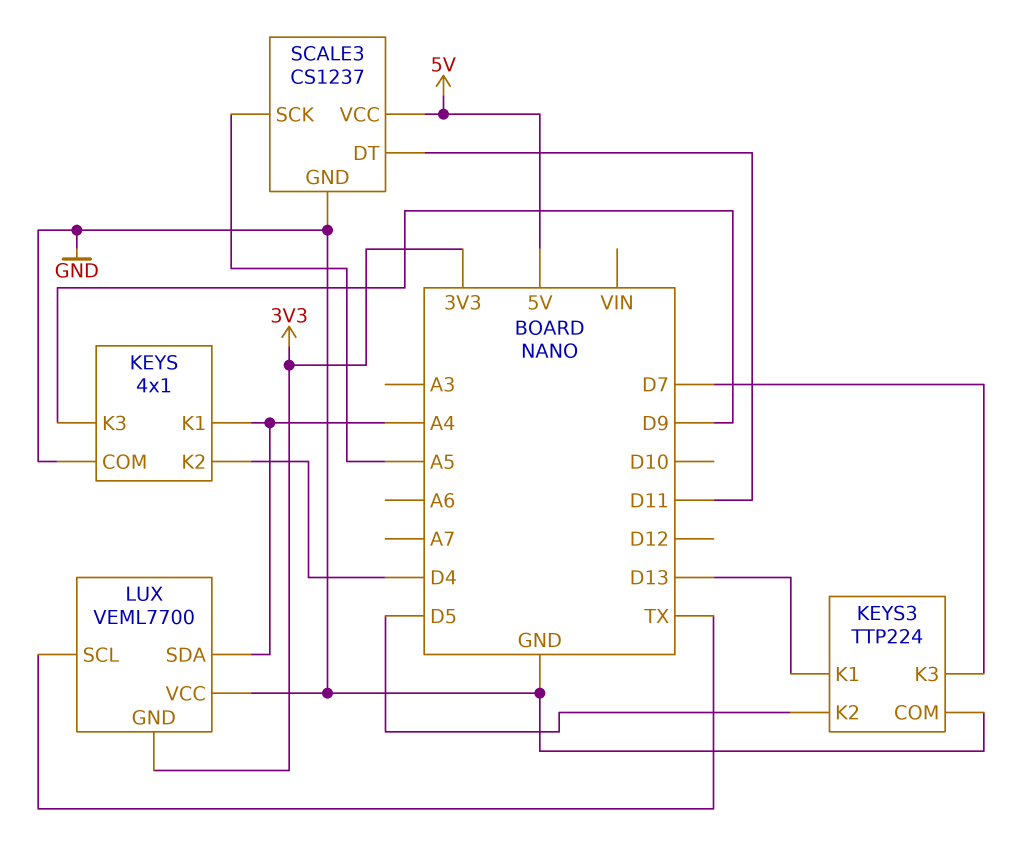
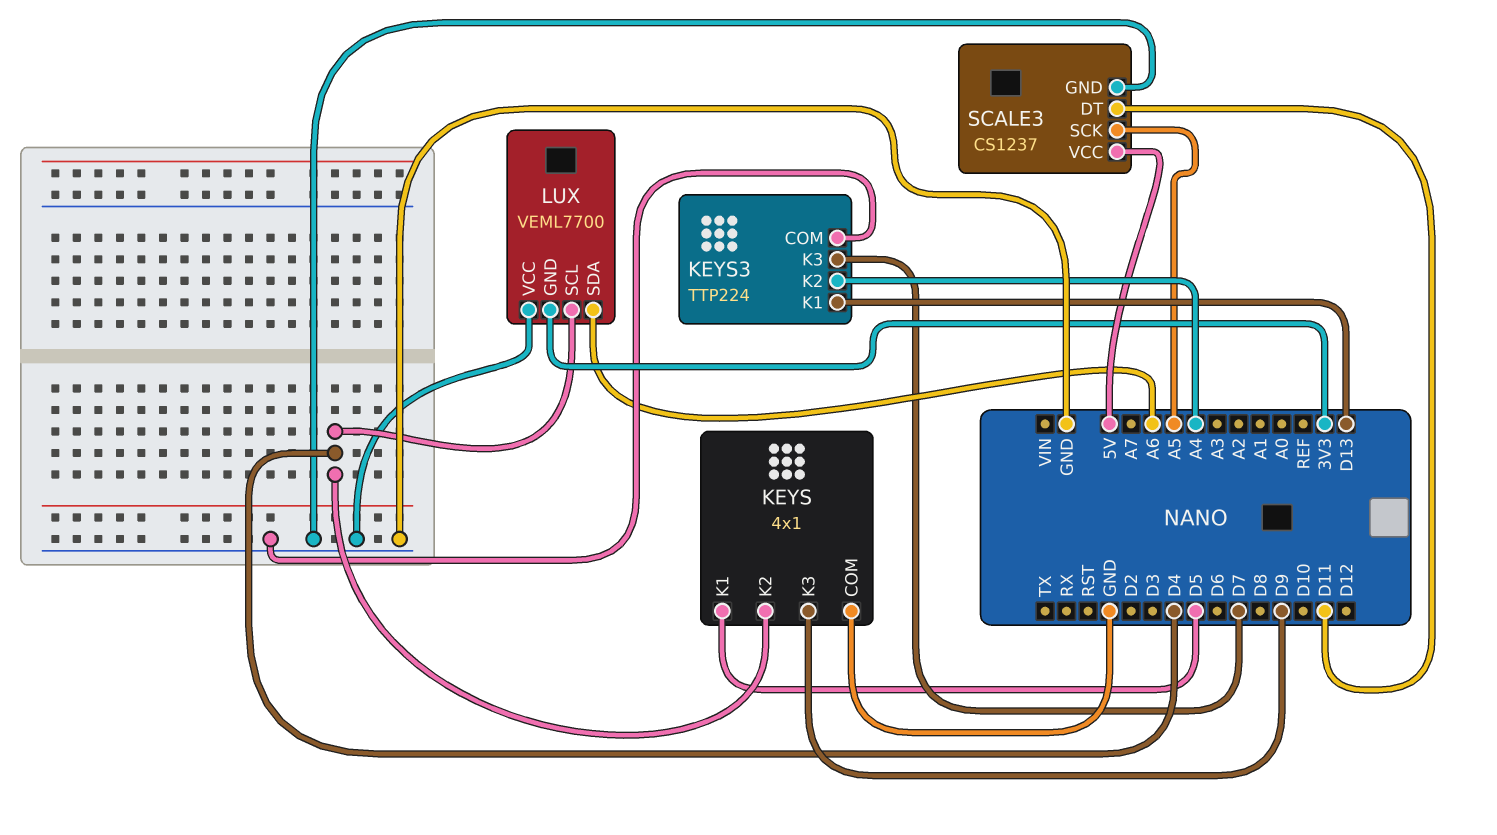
KEYS pin K1: A4 -> D5
KEYS3 pin K2: D5 -> A4
LUX pin SCL: TX -> D4
LUX pin SDA: A4 -> A6

